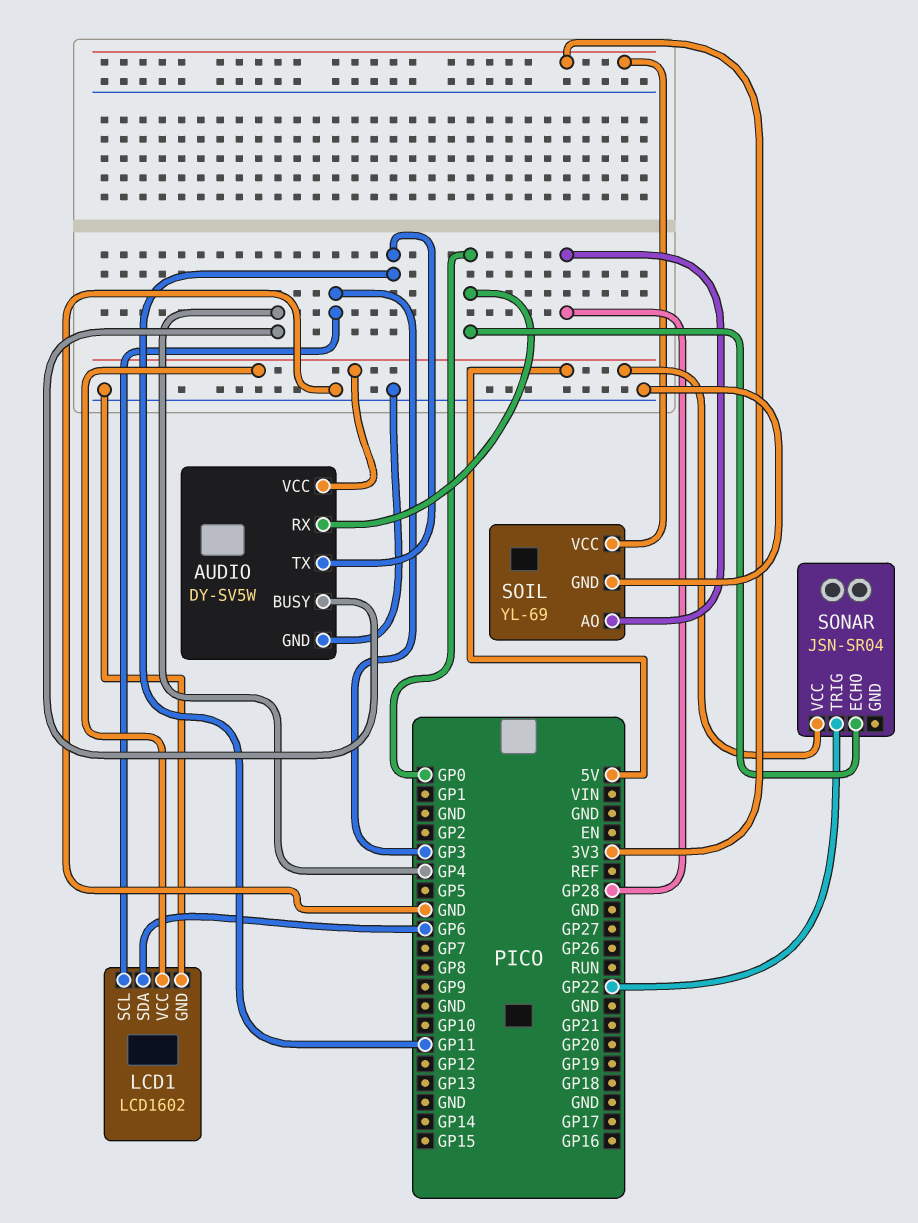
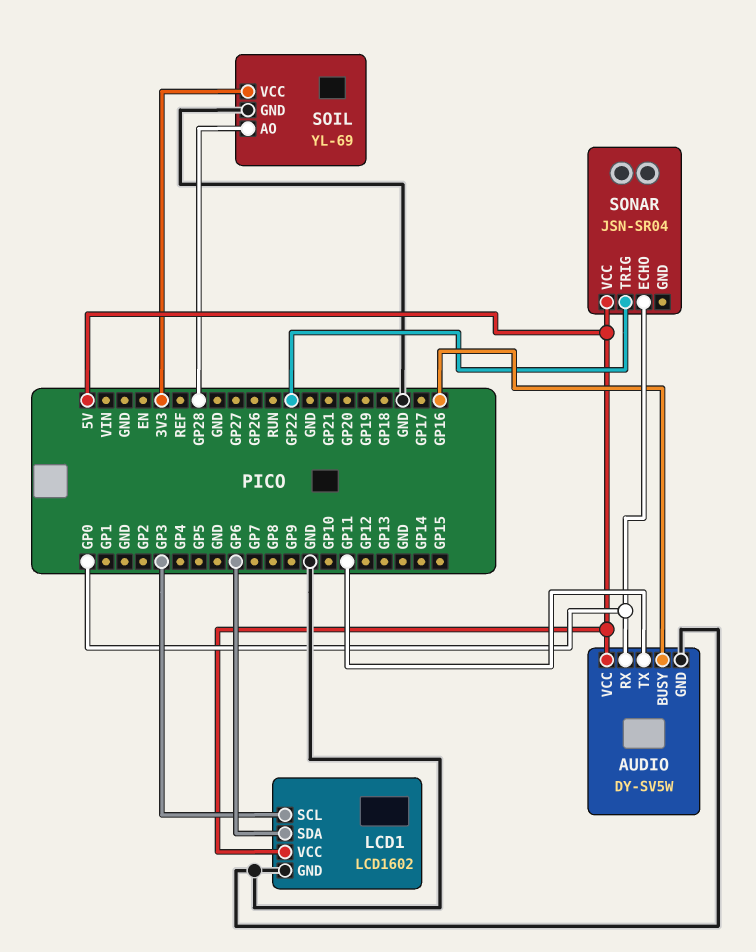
AUDIO pin BUSY: GP4 -> GP16

